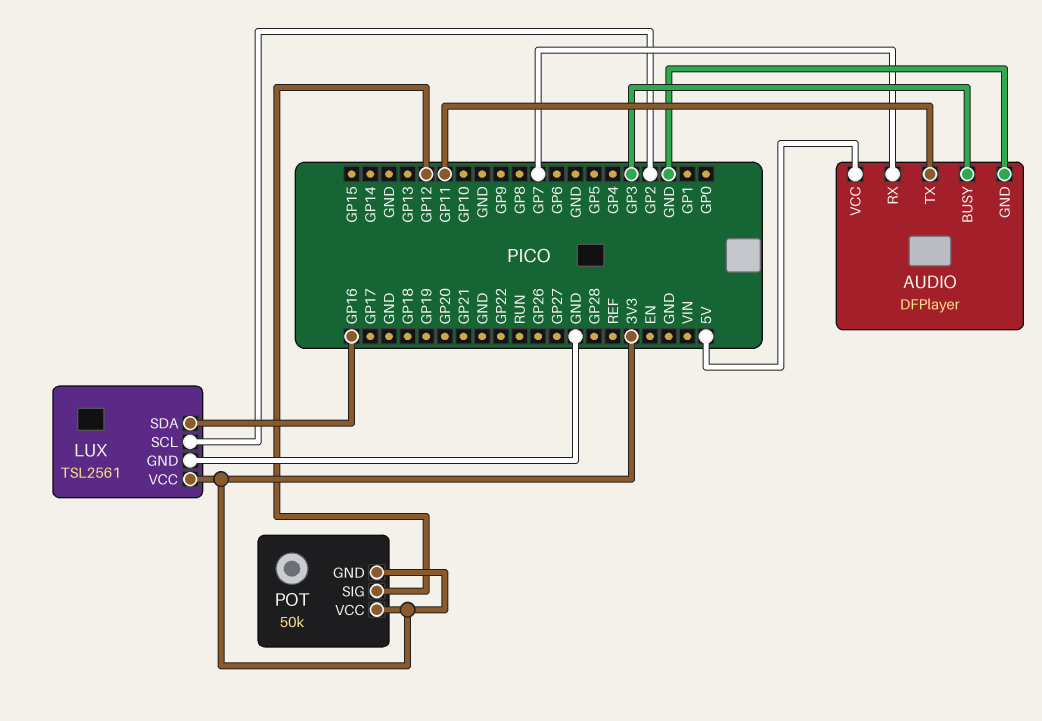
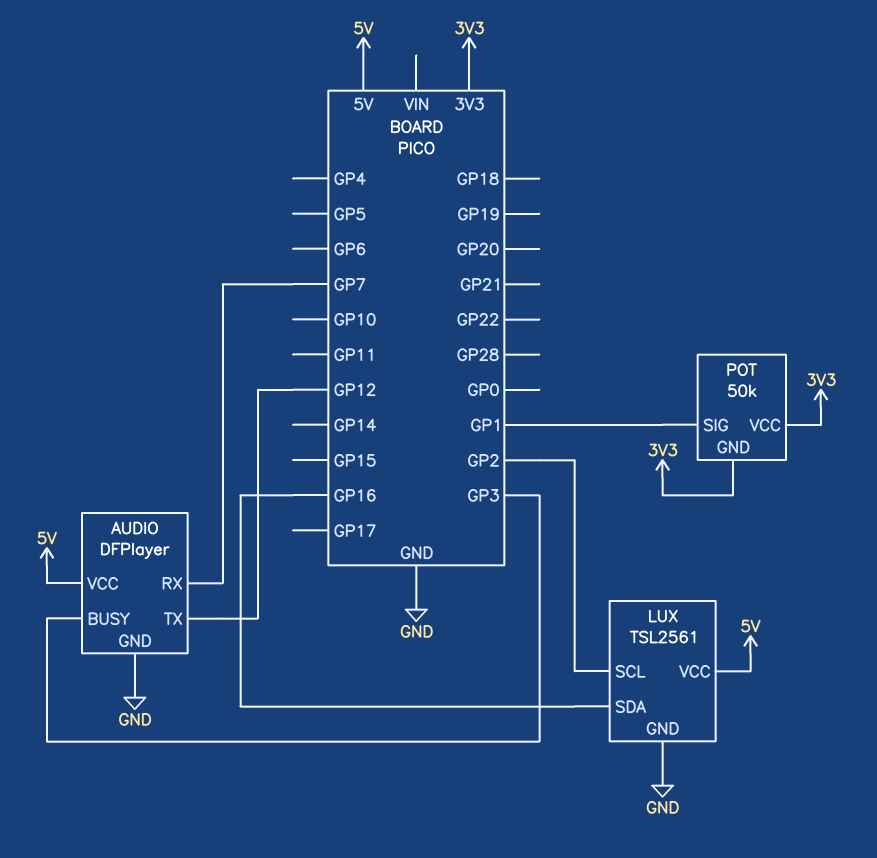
AUDIO pin TX: GP11 -> GP12
LUX pin VCC: 3V3 -> 5V
POT pin SIG: GP12 -> GP1

